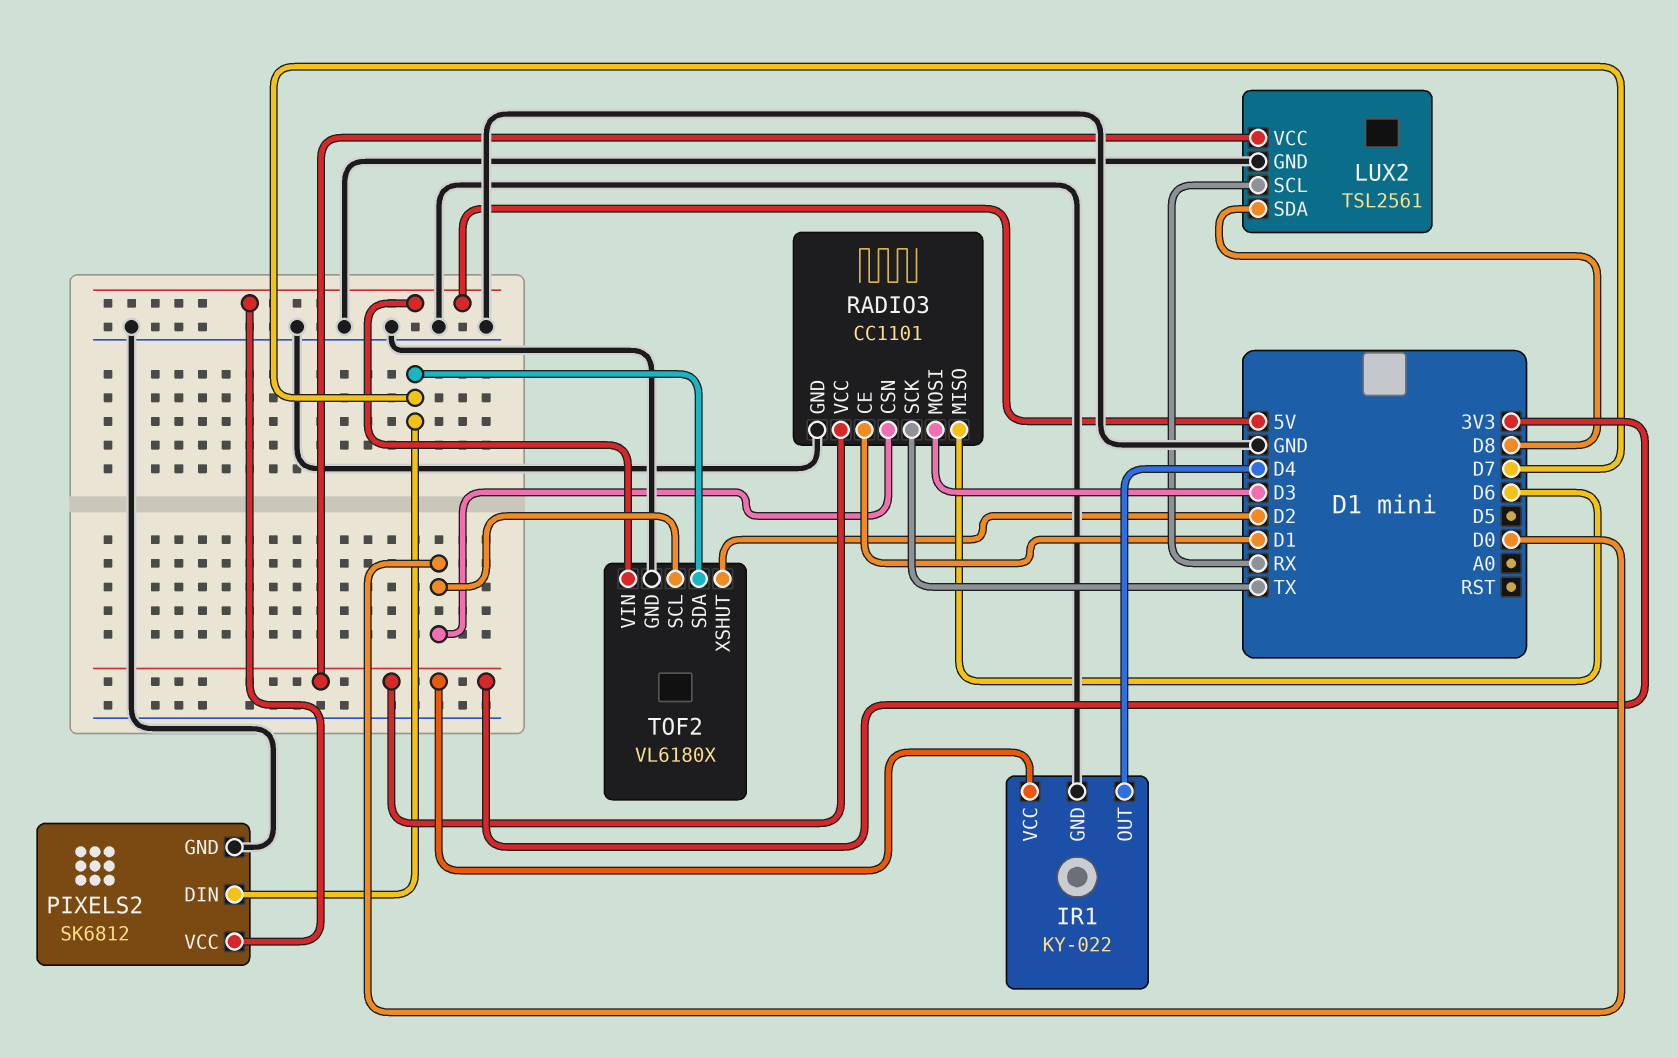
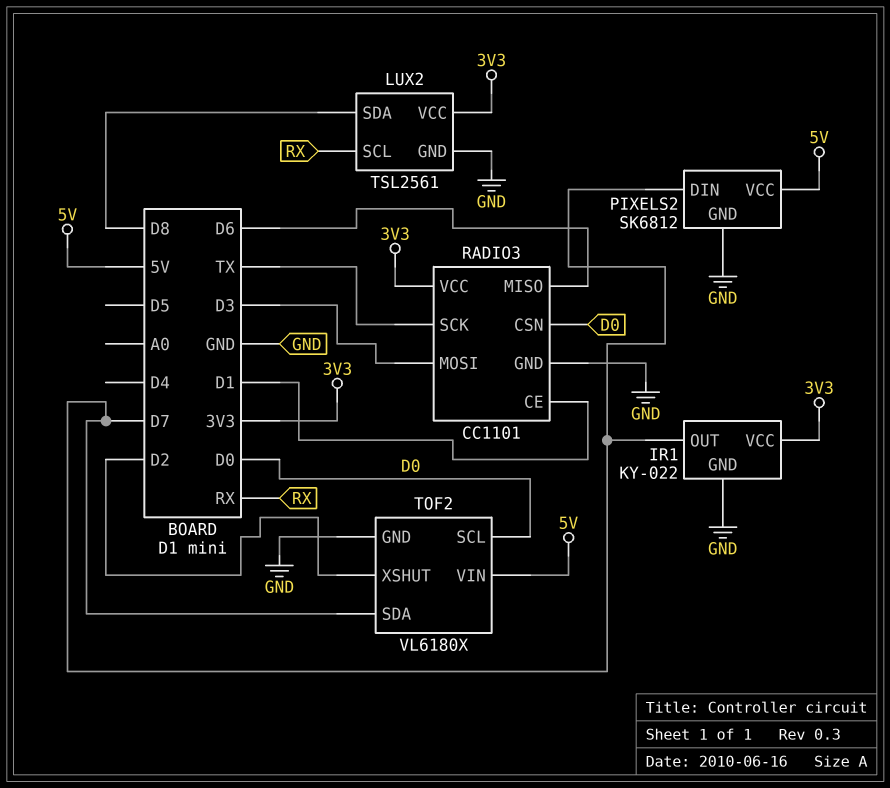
IR1 pin OUT: D4 -> D7

